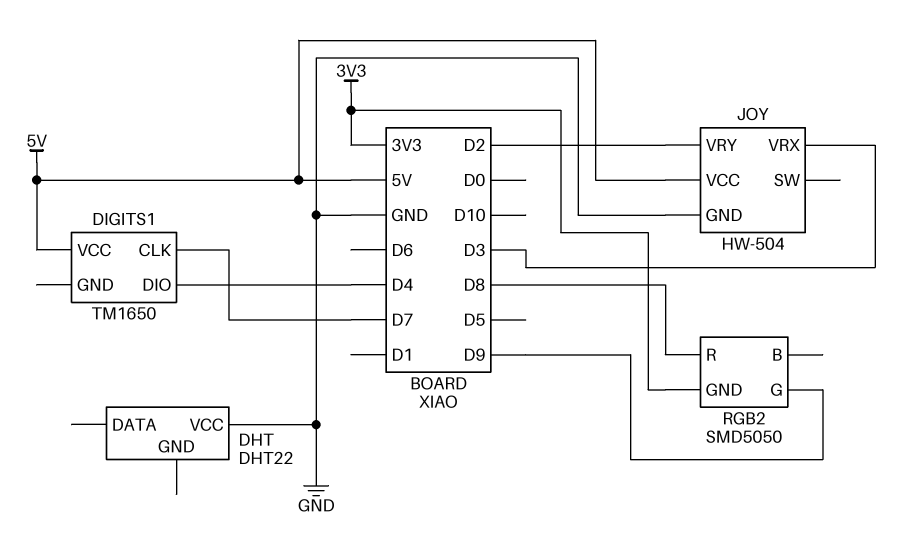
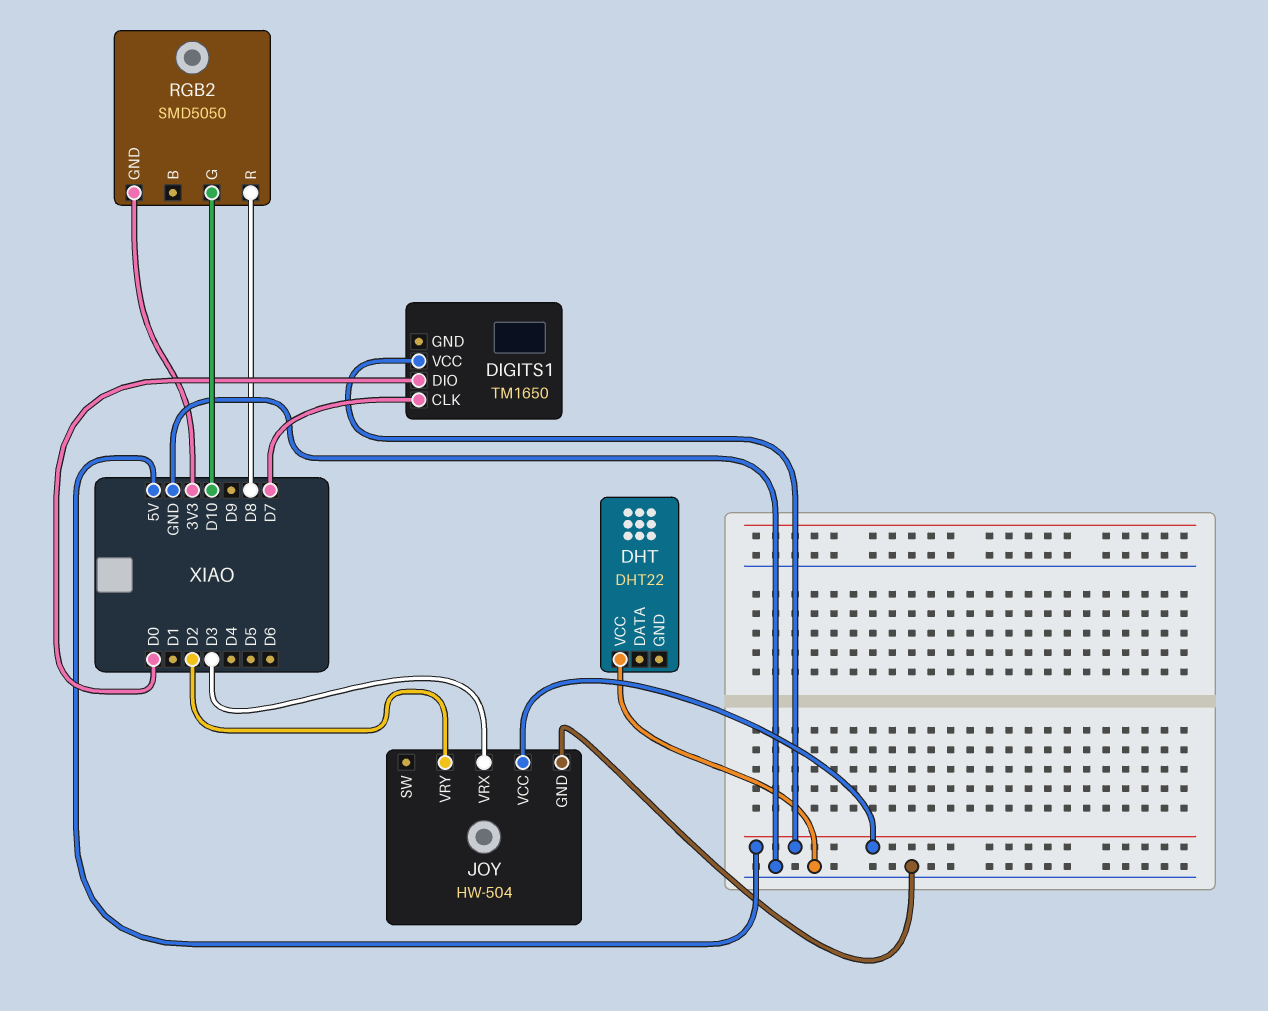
DIGITS1 pin DIO: D4 -> D0
RGB2 pin G: D9 -> D10

